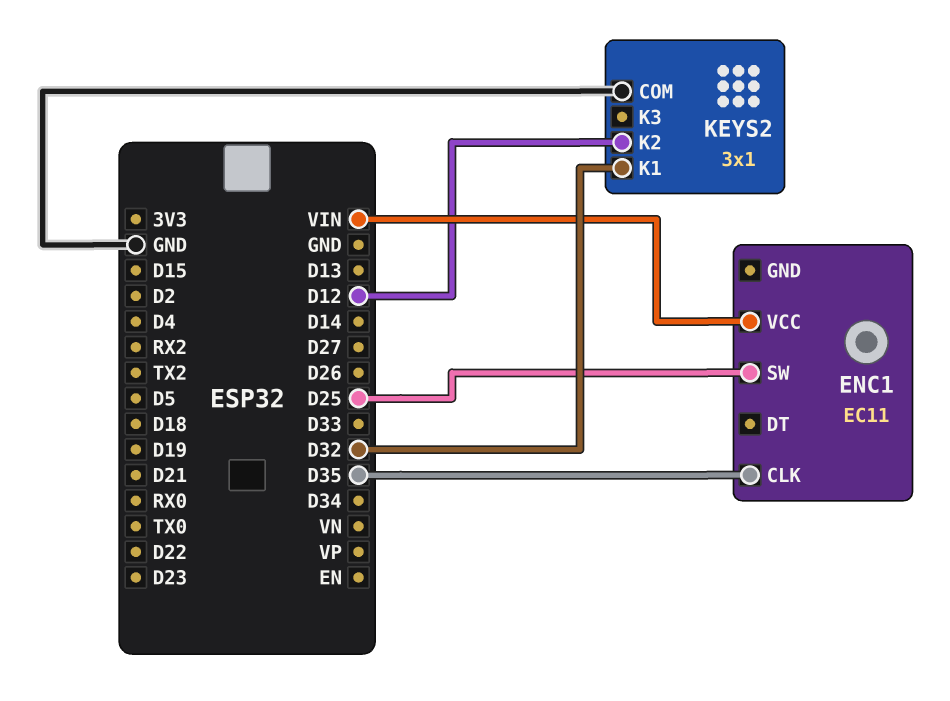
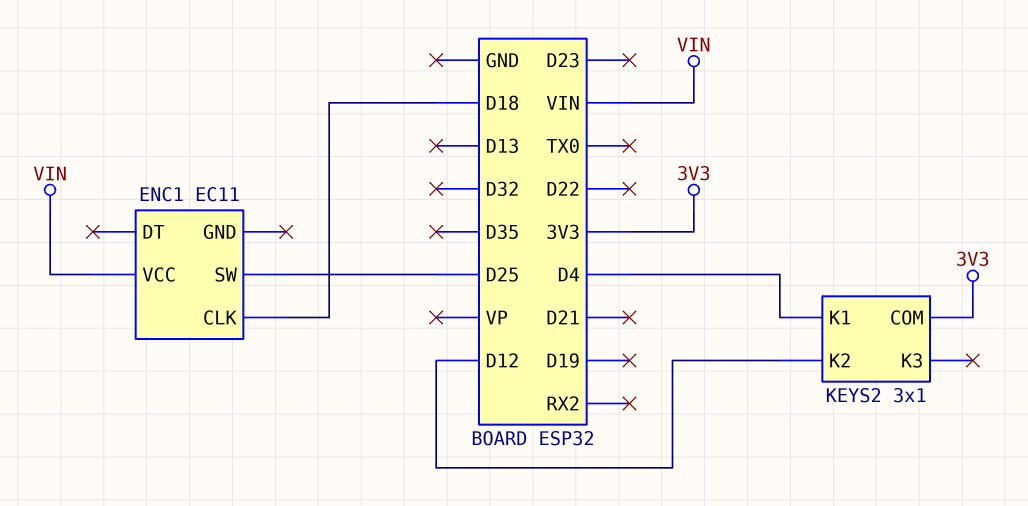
ENC1 pin CLK: D35 -> D18
KEYS2 pin COM: GND -> 3V3
KEYS2 pin K1: D32 -> D4

